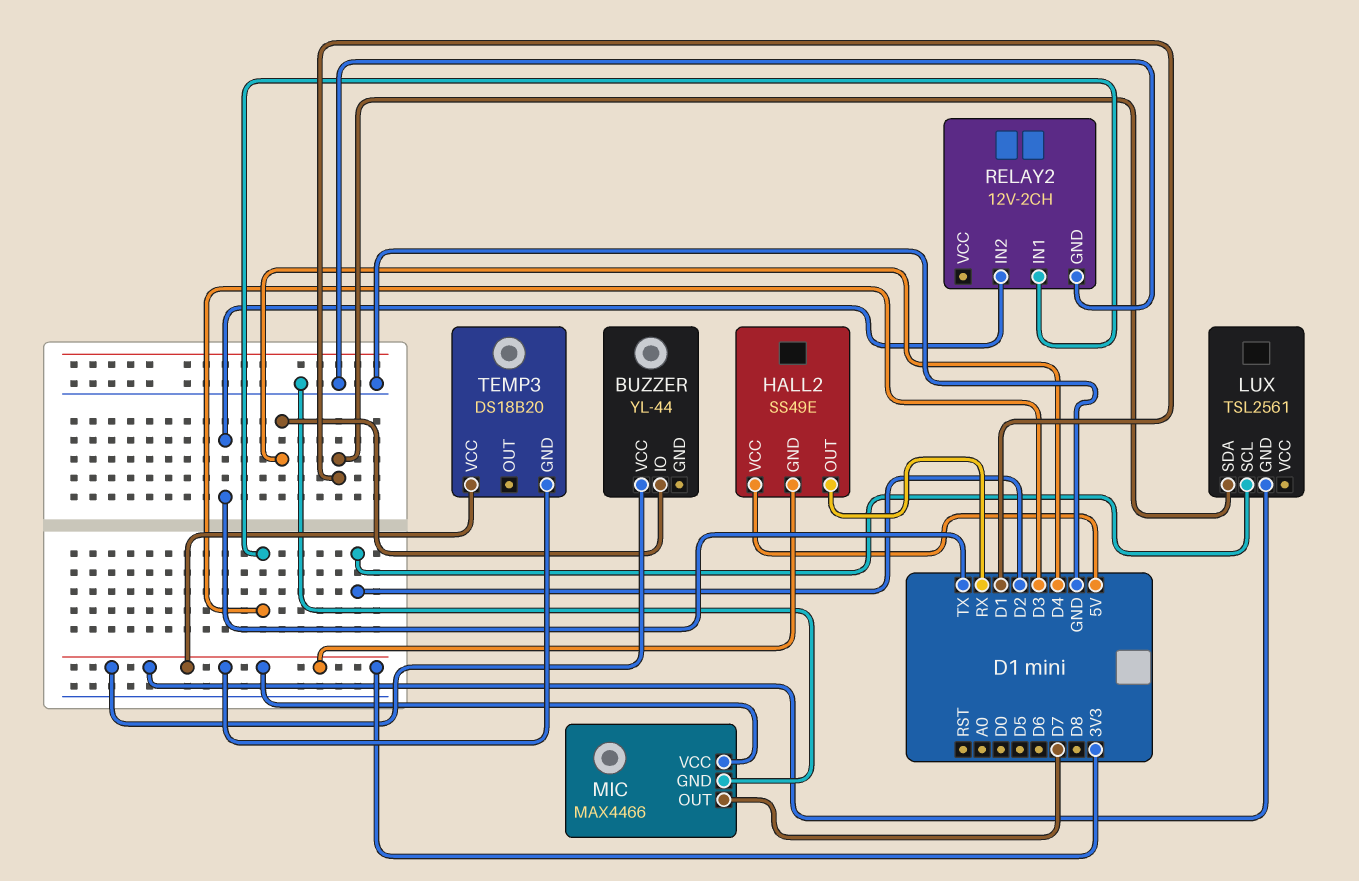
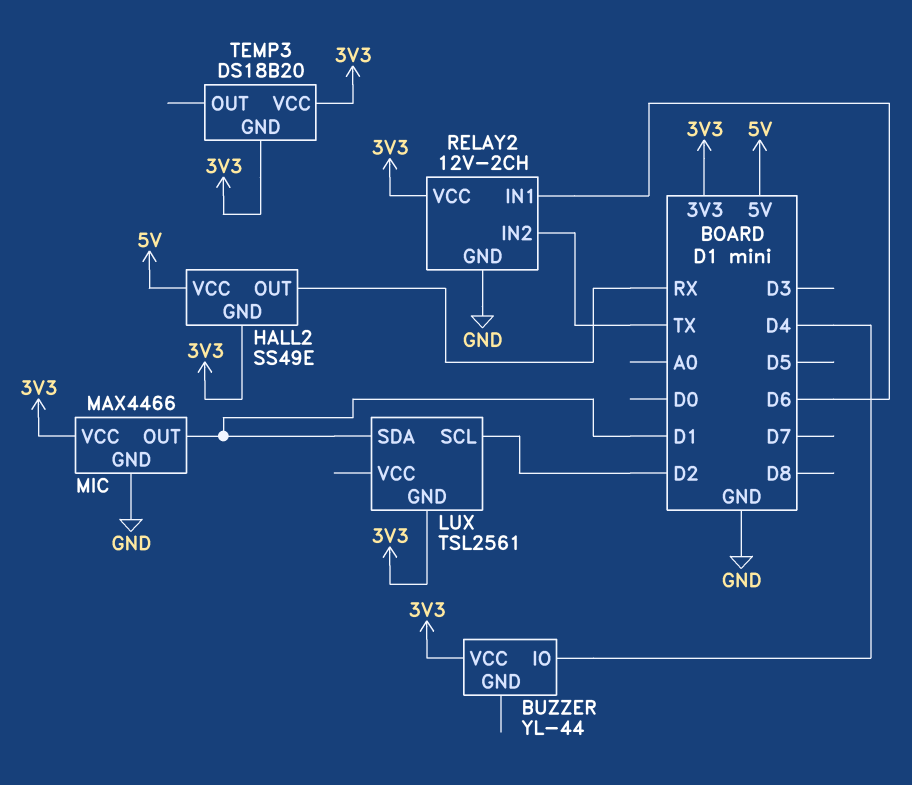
MIC pin OUT: D7 -> D1
RELAY2 pin IN1: D3 -> D6
RELAY2 pin VCC: none -> 3V3

